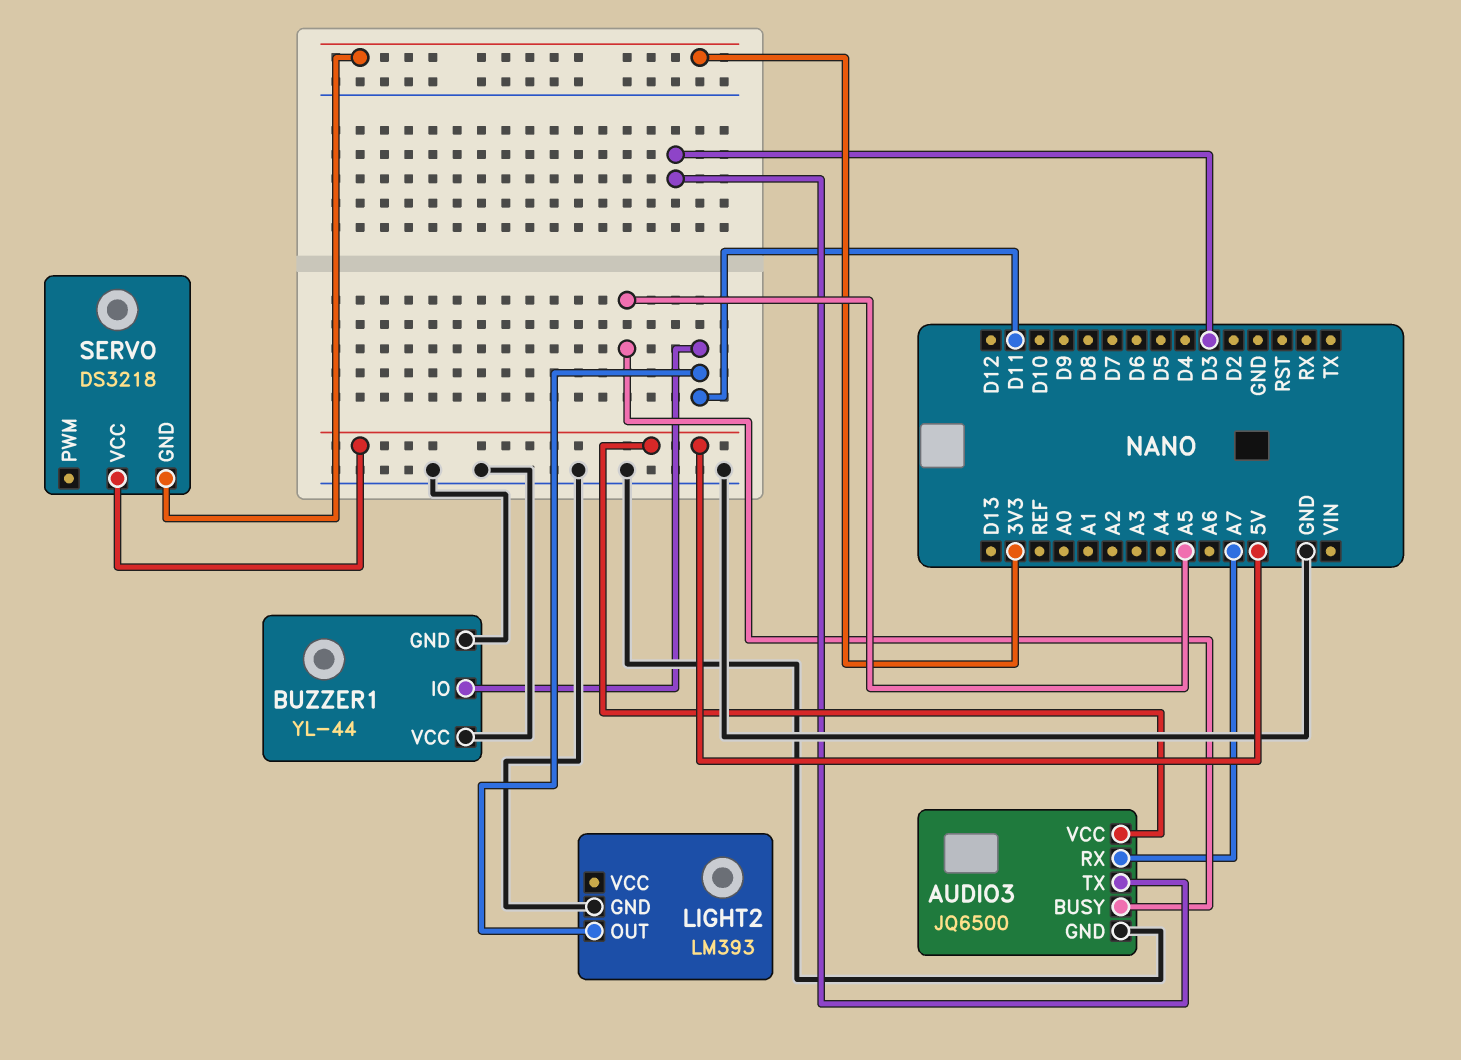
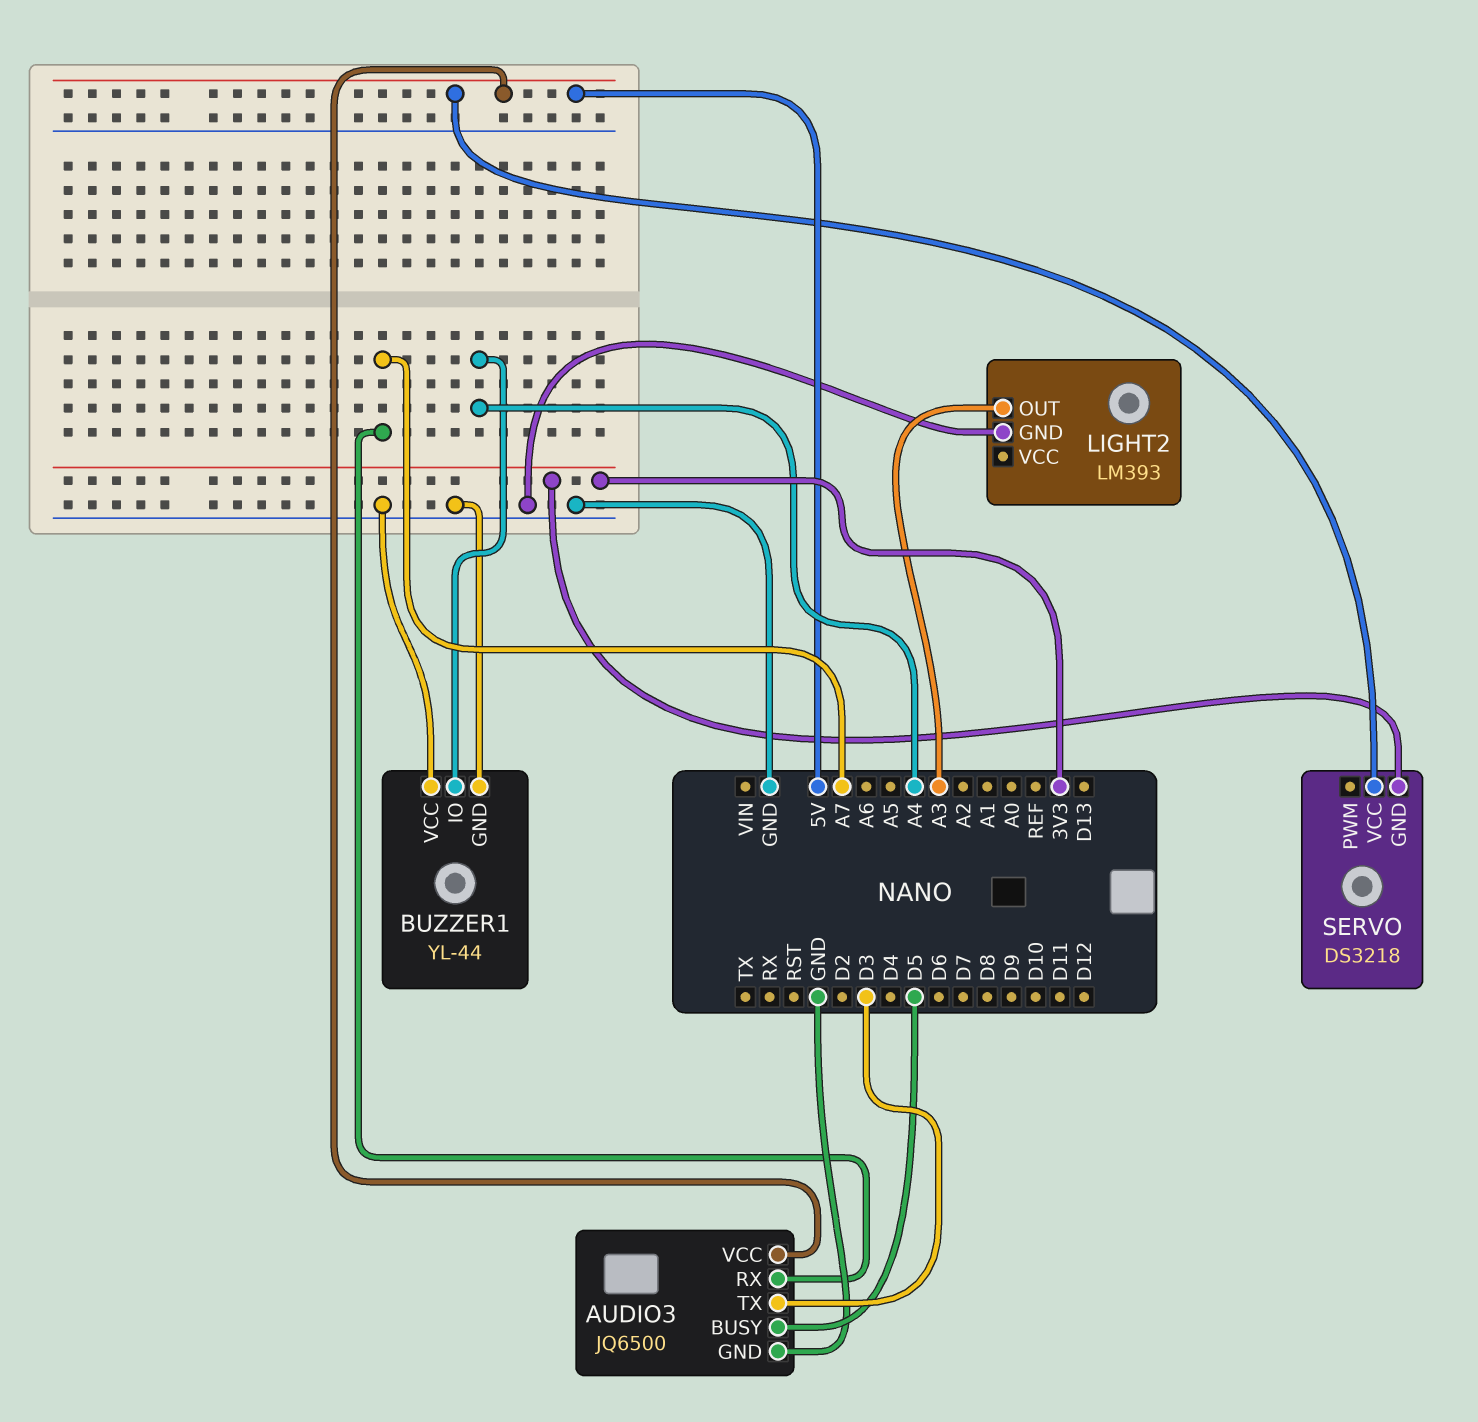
AUDIO3 pin BUSY: A5 -> D5
BUZZER1 pin IO: D11 -> A4
LIGHT2 pin OUT: D11 -> A3

